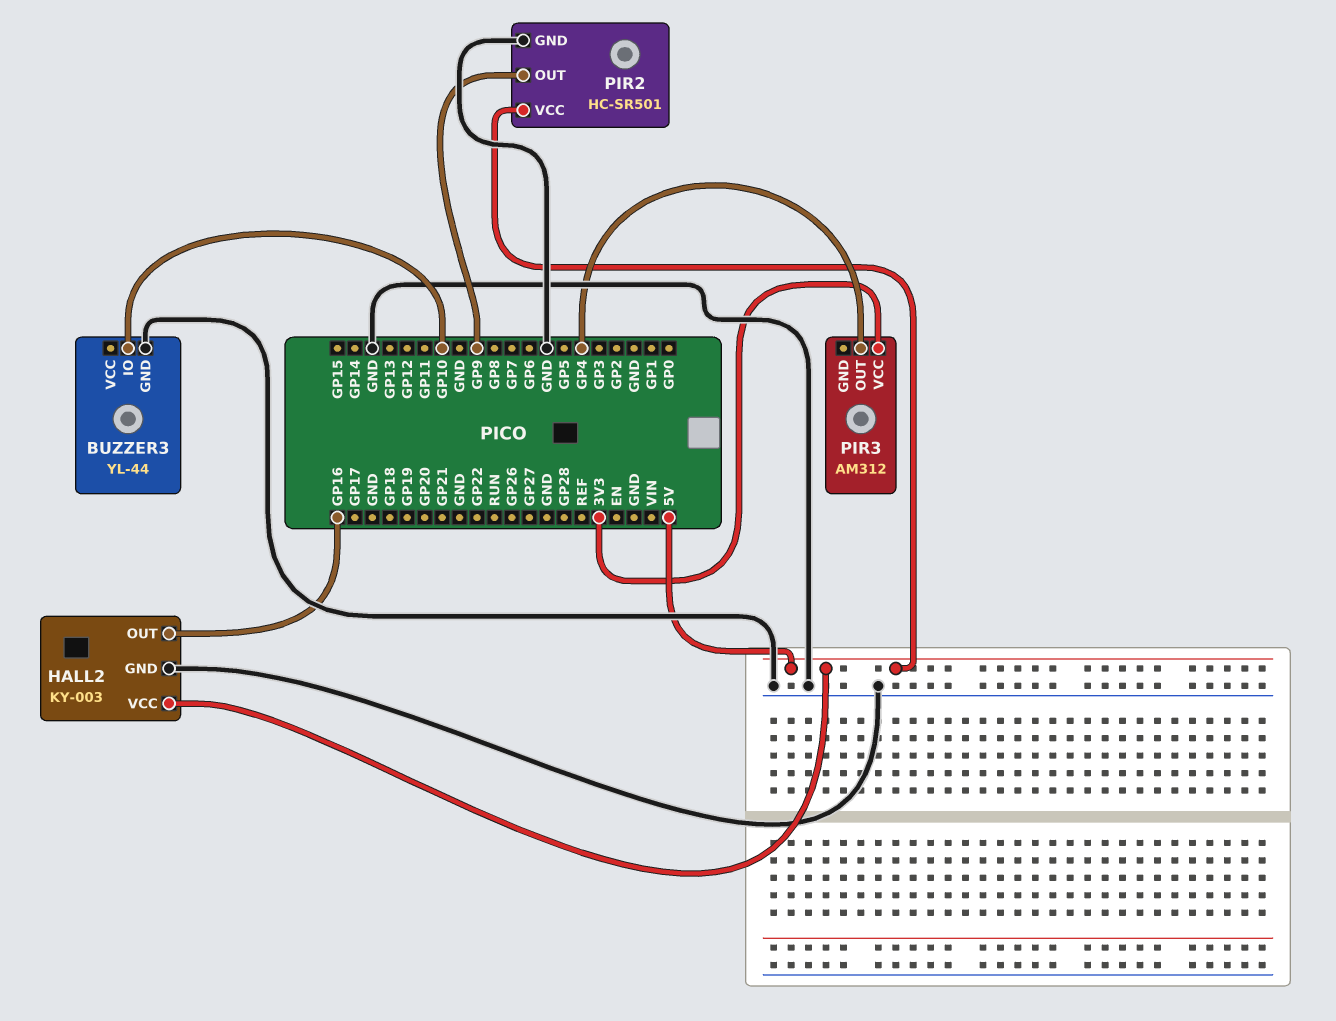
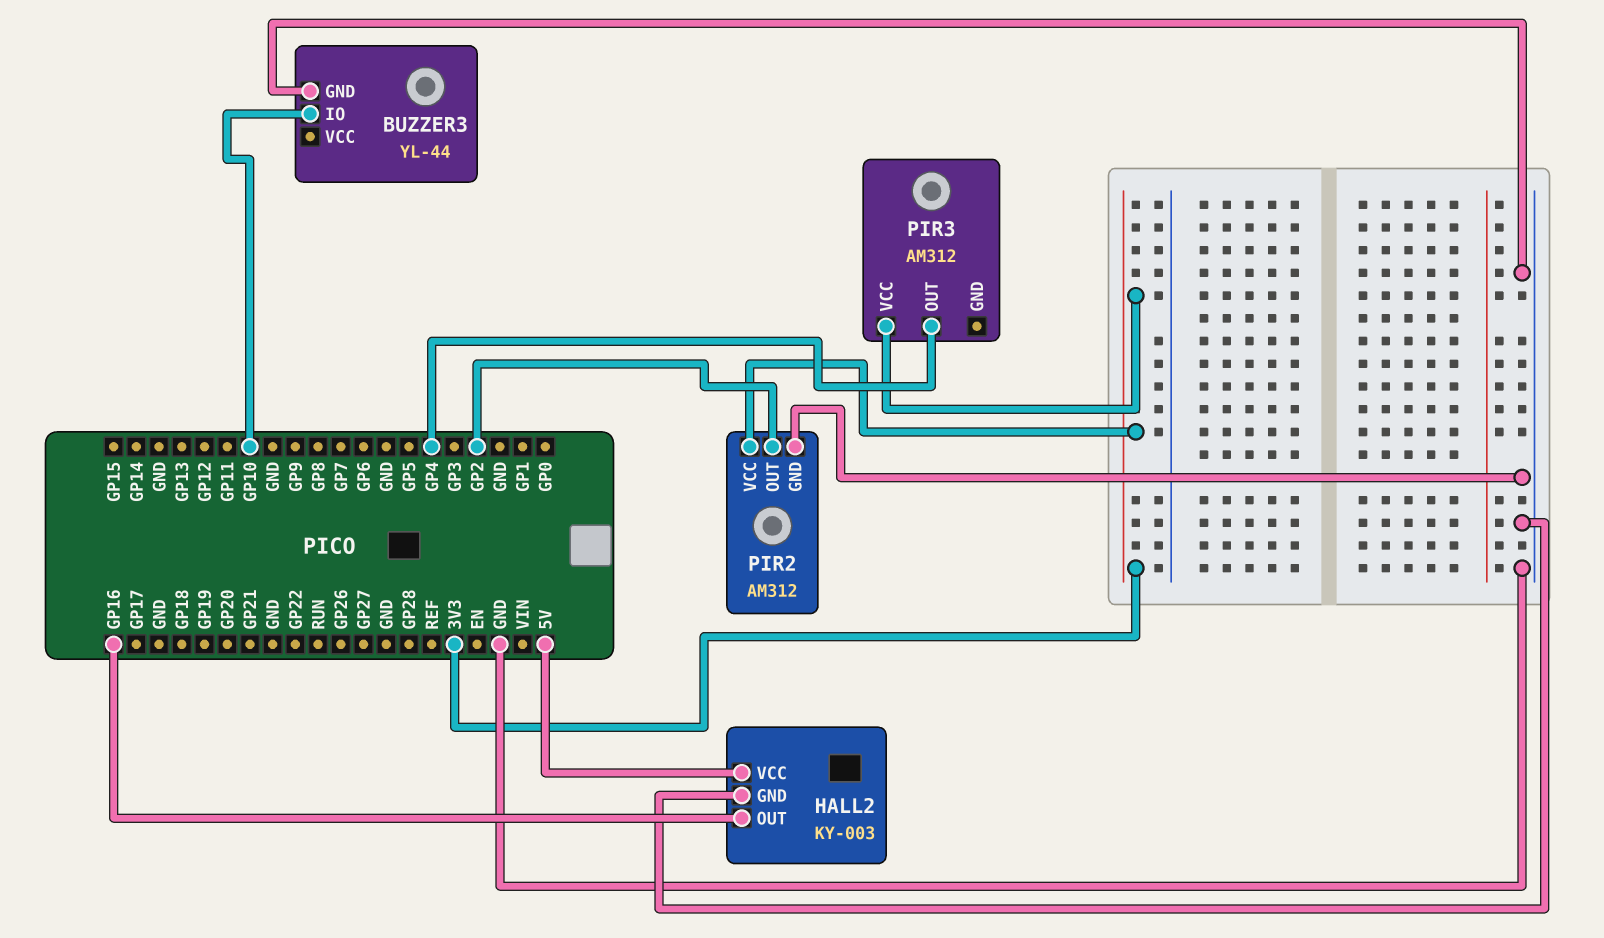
PIR2: HC-SR501 -> AM312
PIR2 pin OUT: GP9 -> GP2
PIR2 pin VCC: 5V -> 3V3

